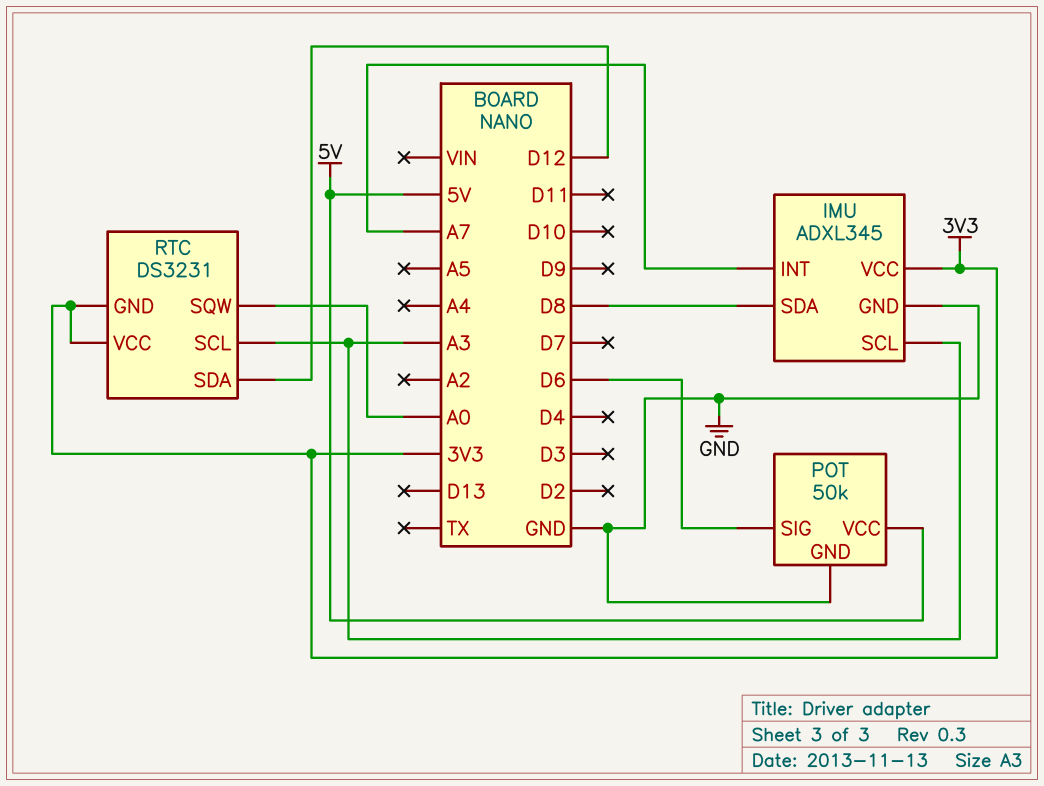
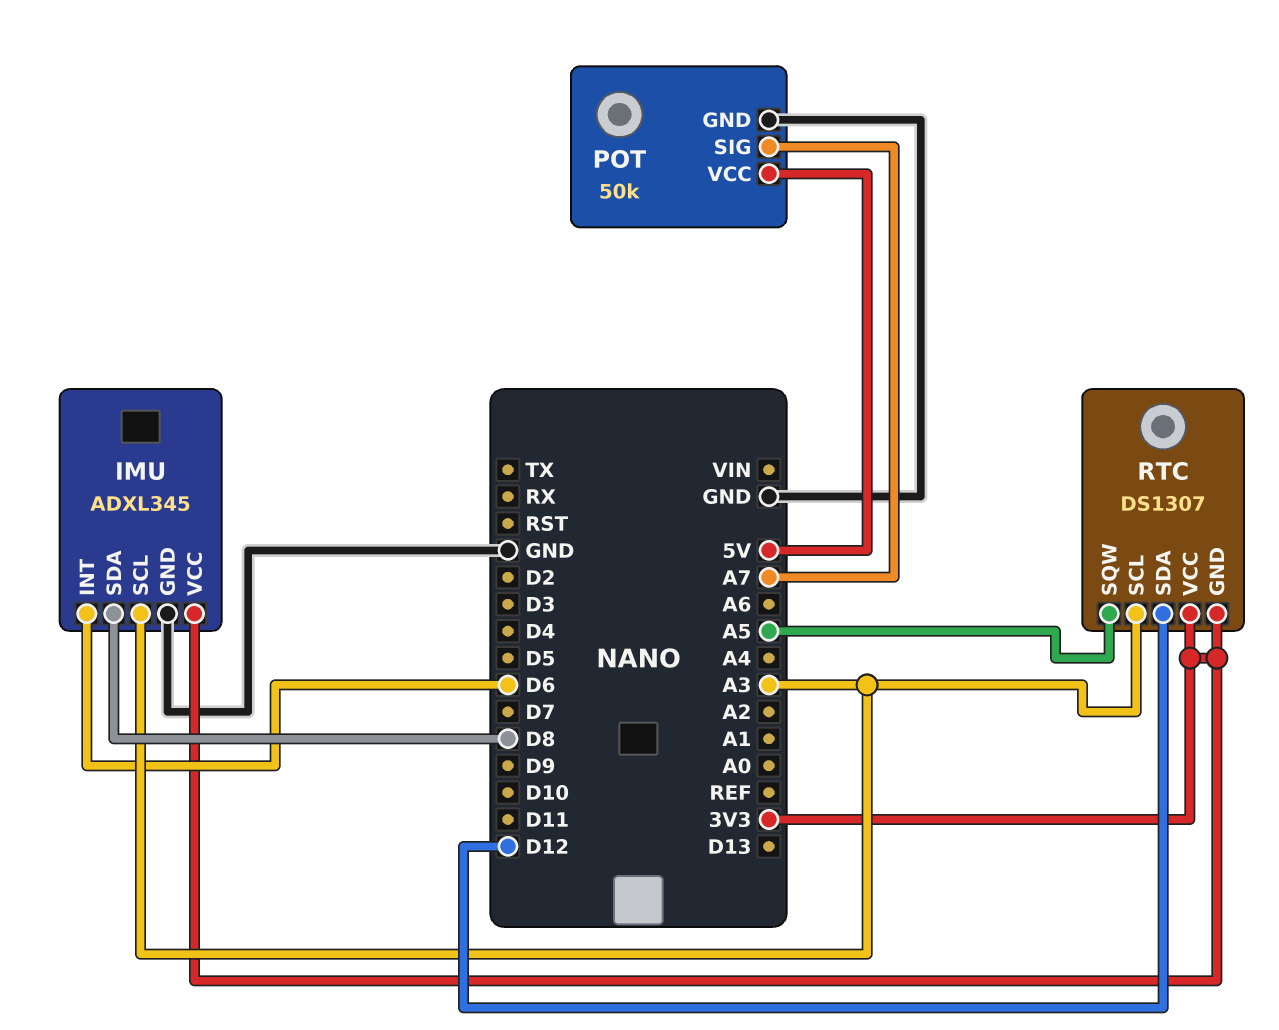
IMU pin INT: A7 -> D6
POT pin SIG: D6 -> A7
RTC: DS3231 -> DS1307
RTC pin SQW: A0 -> A5

